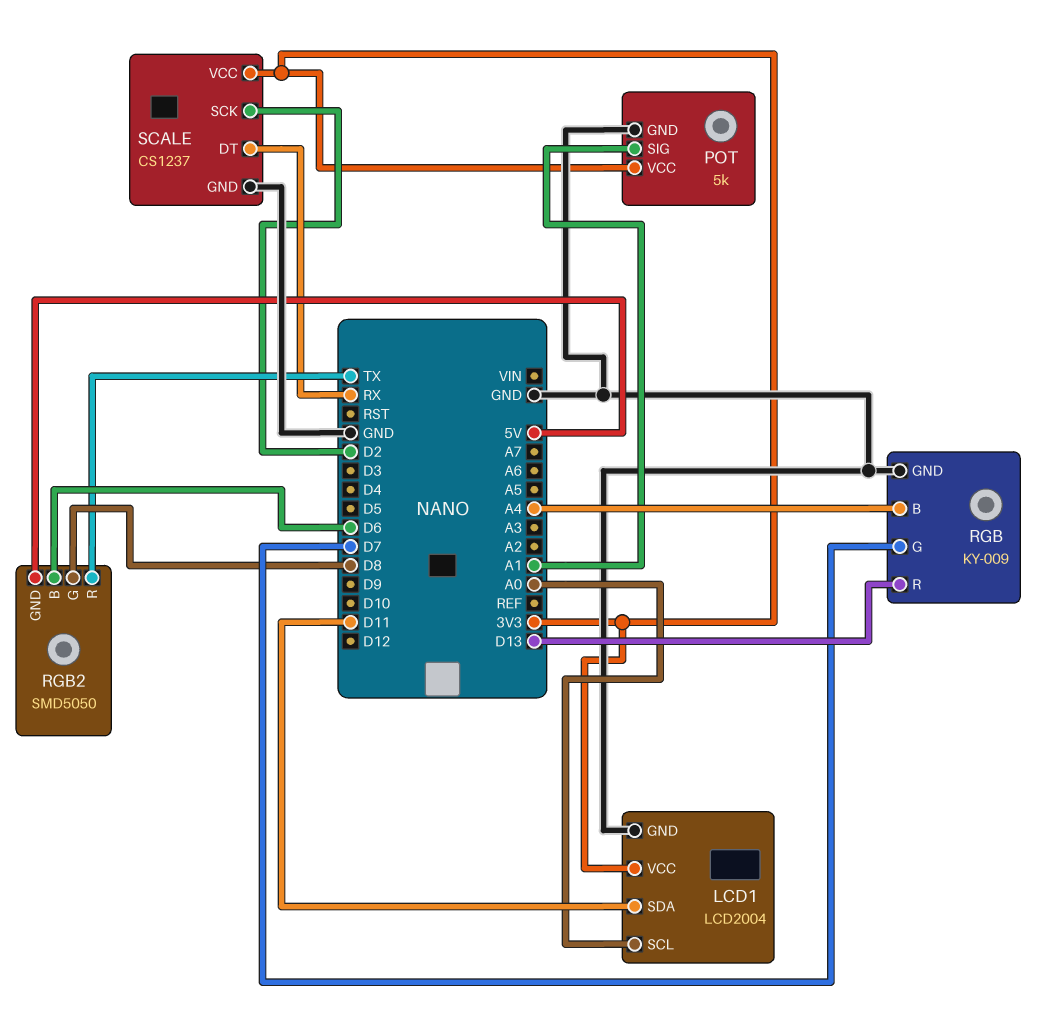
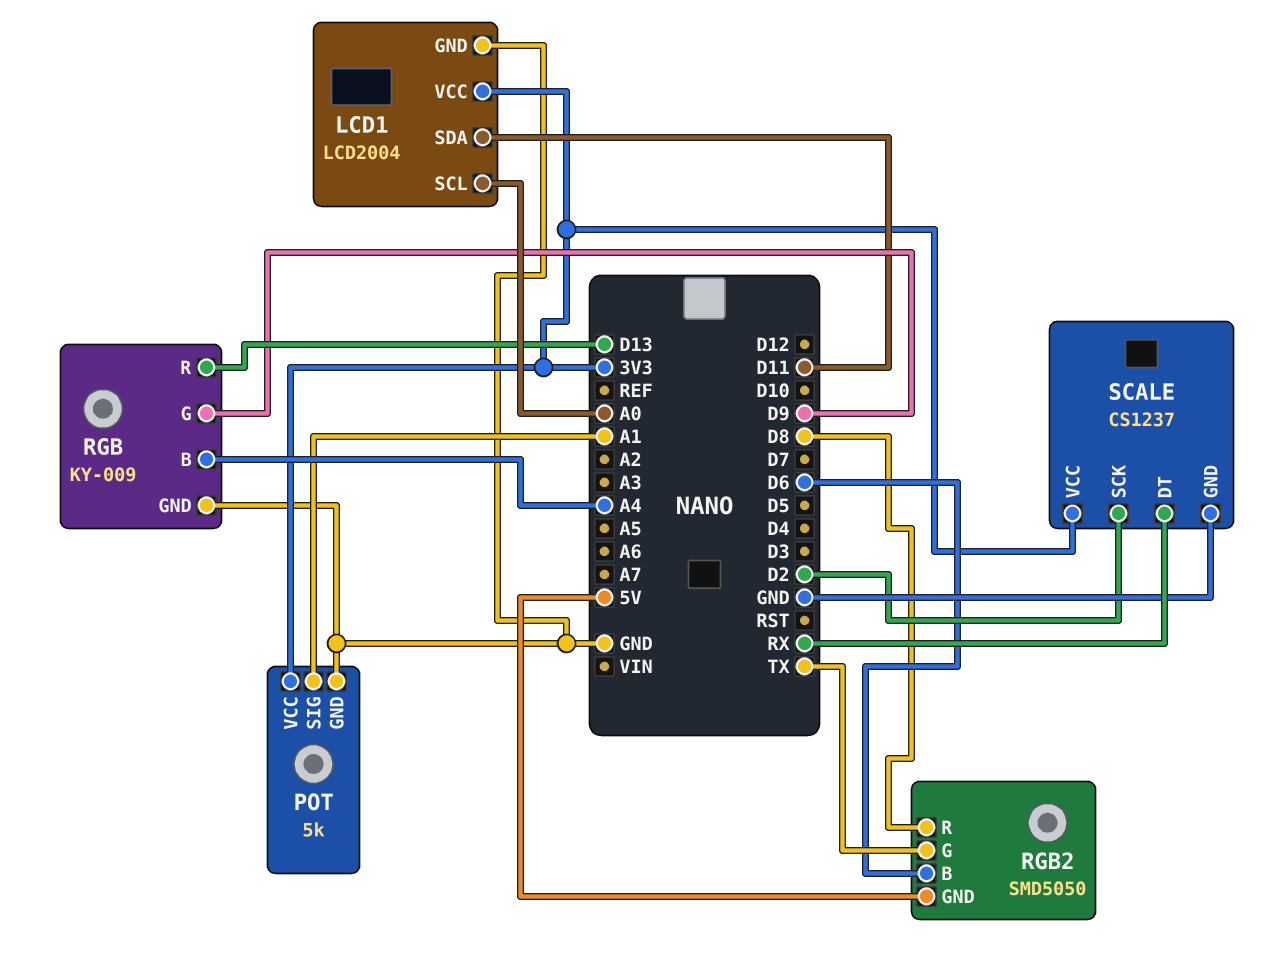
RGB pin G: D7 -> D9
RGB2 pin G: D8 -> TX
RGB2 pin R: TX -> D8

